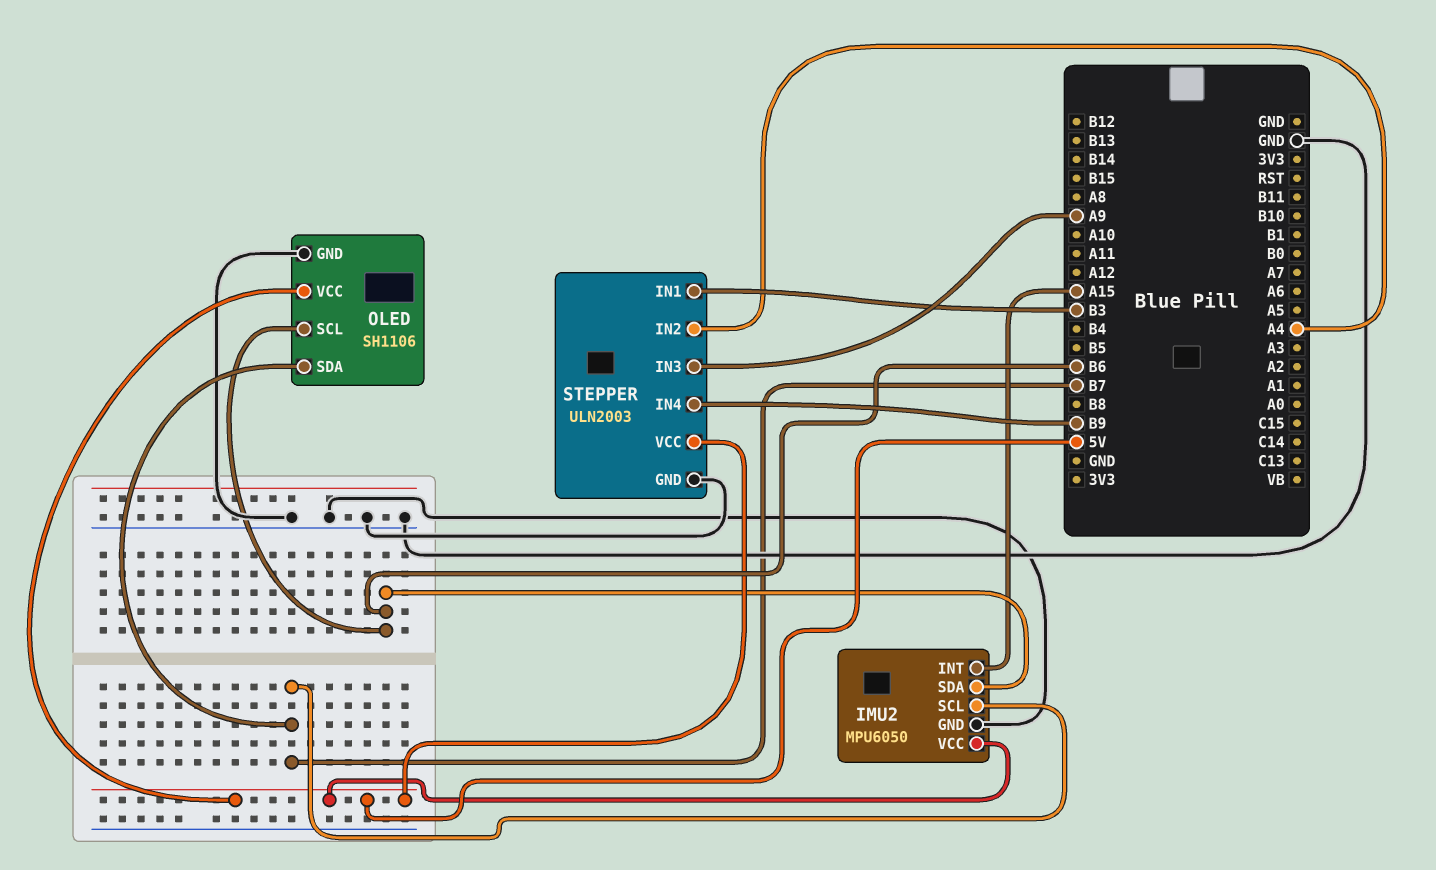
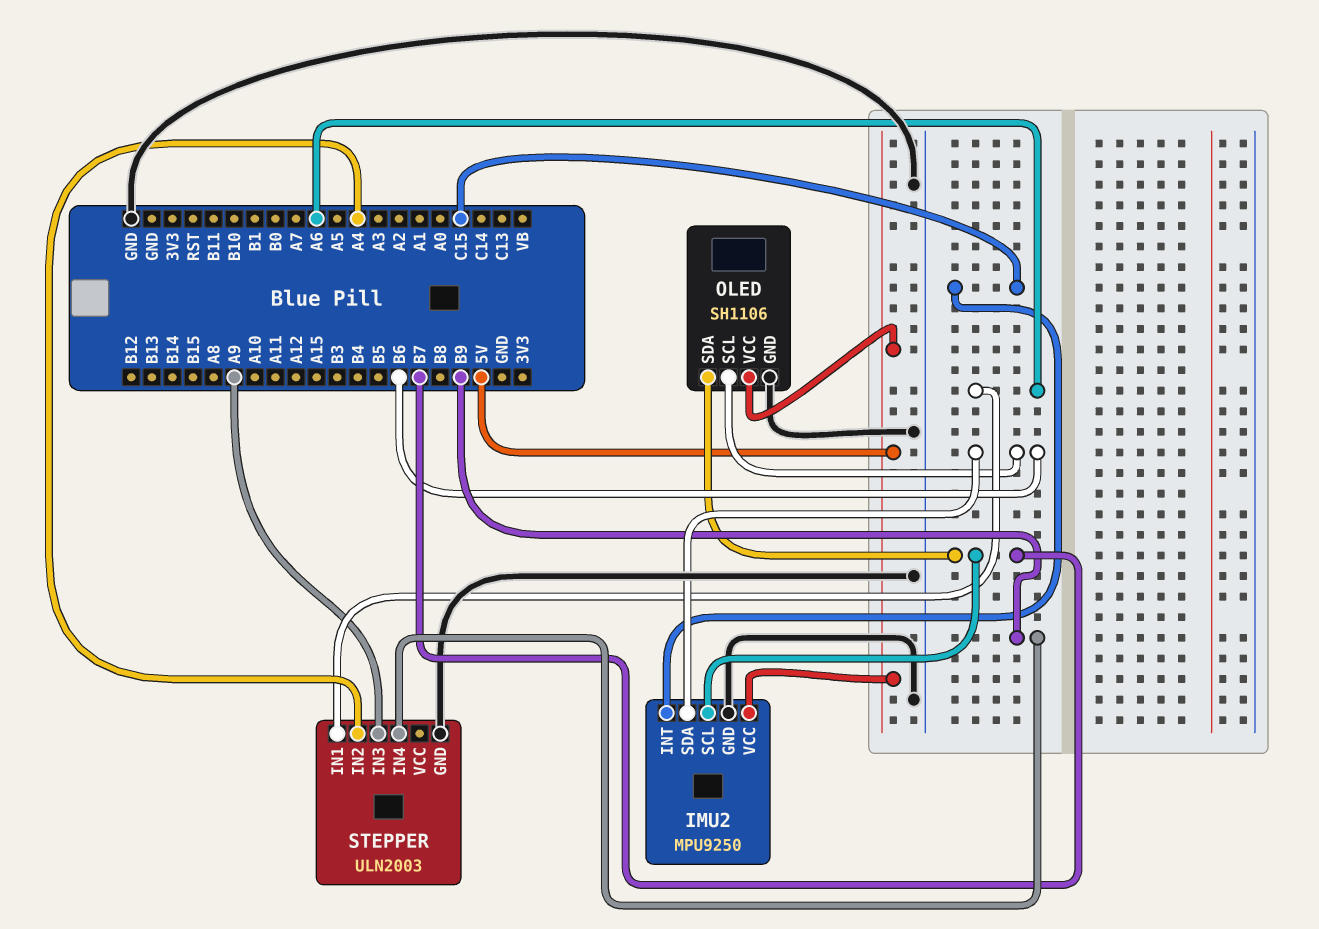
IMU2: MPU6050 -> MPU9250
IMU2 pin INT: A15 -> C15
STEPPER pin IN1: B3 -> A6
STEPPER pin VCC: 5V -> none

